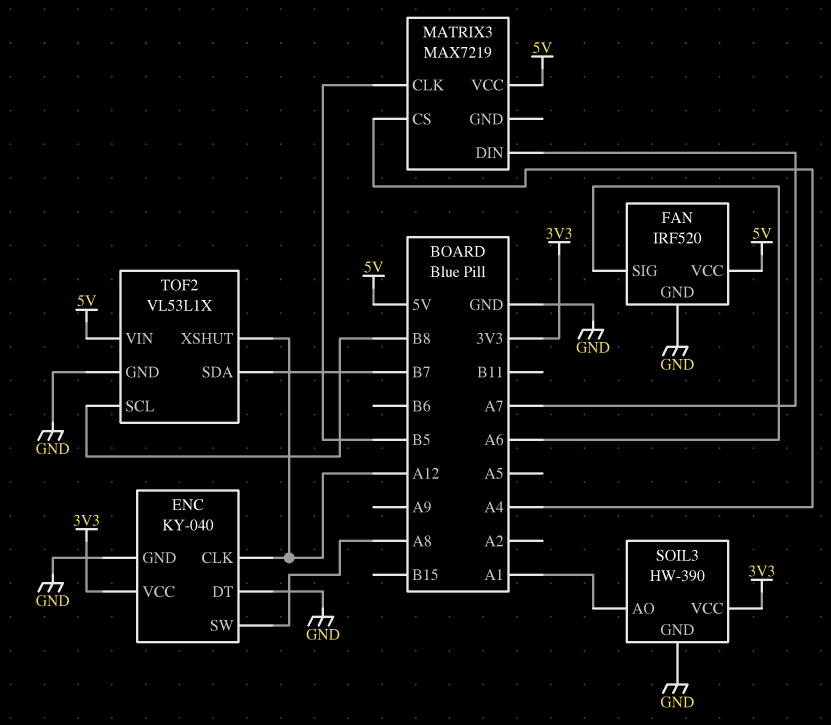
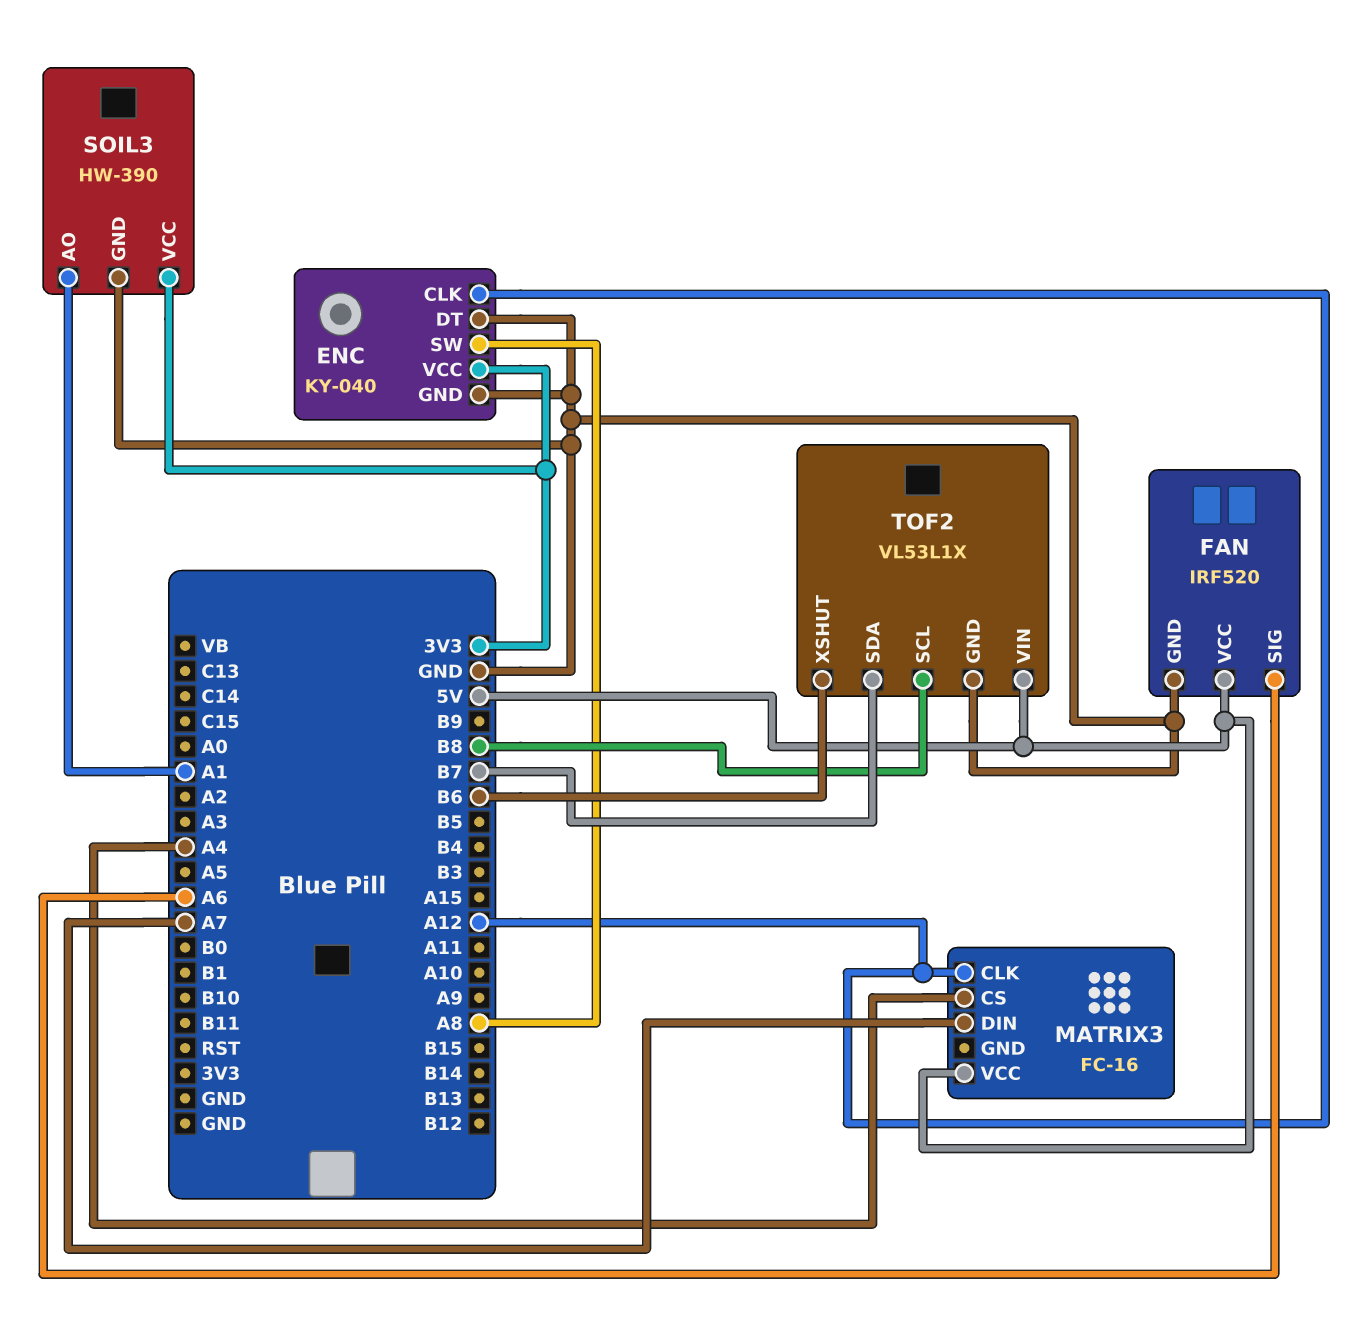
MATRIX3: MAX7219 -> FC-16
MATRIX3 pin CLK: B5 -> A12
TOF2 pin XSHUT: A12 -> B6

